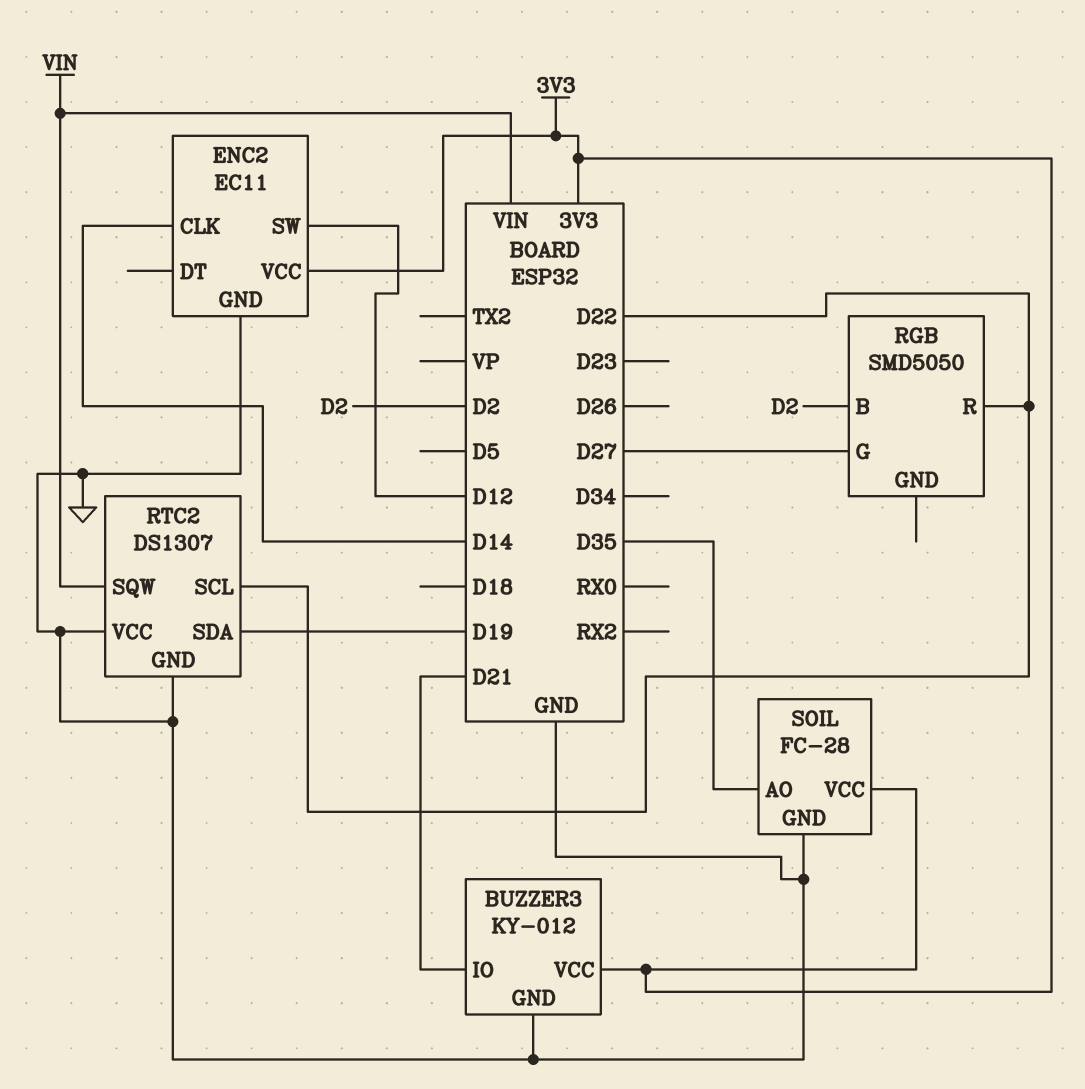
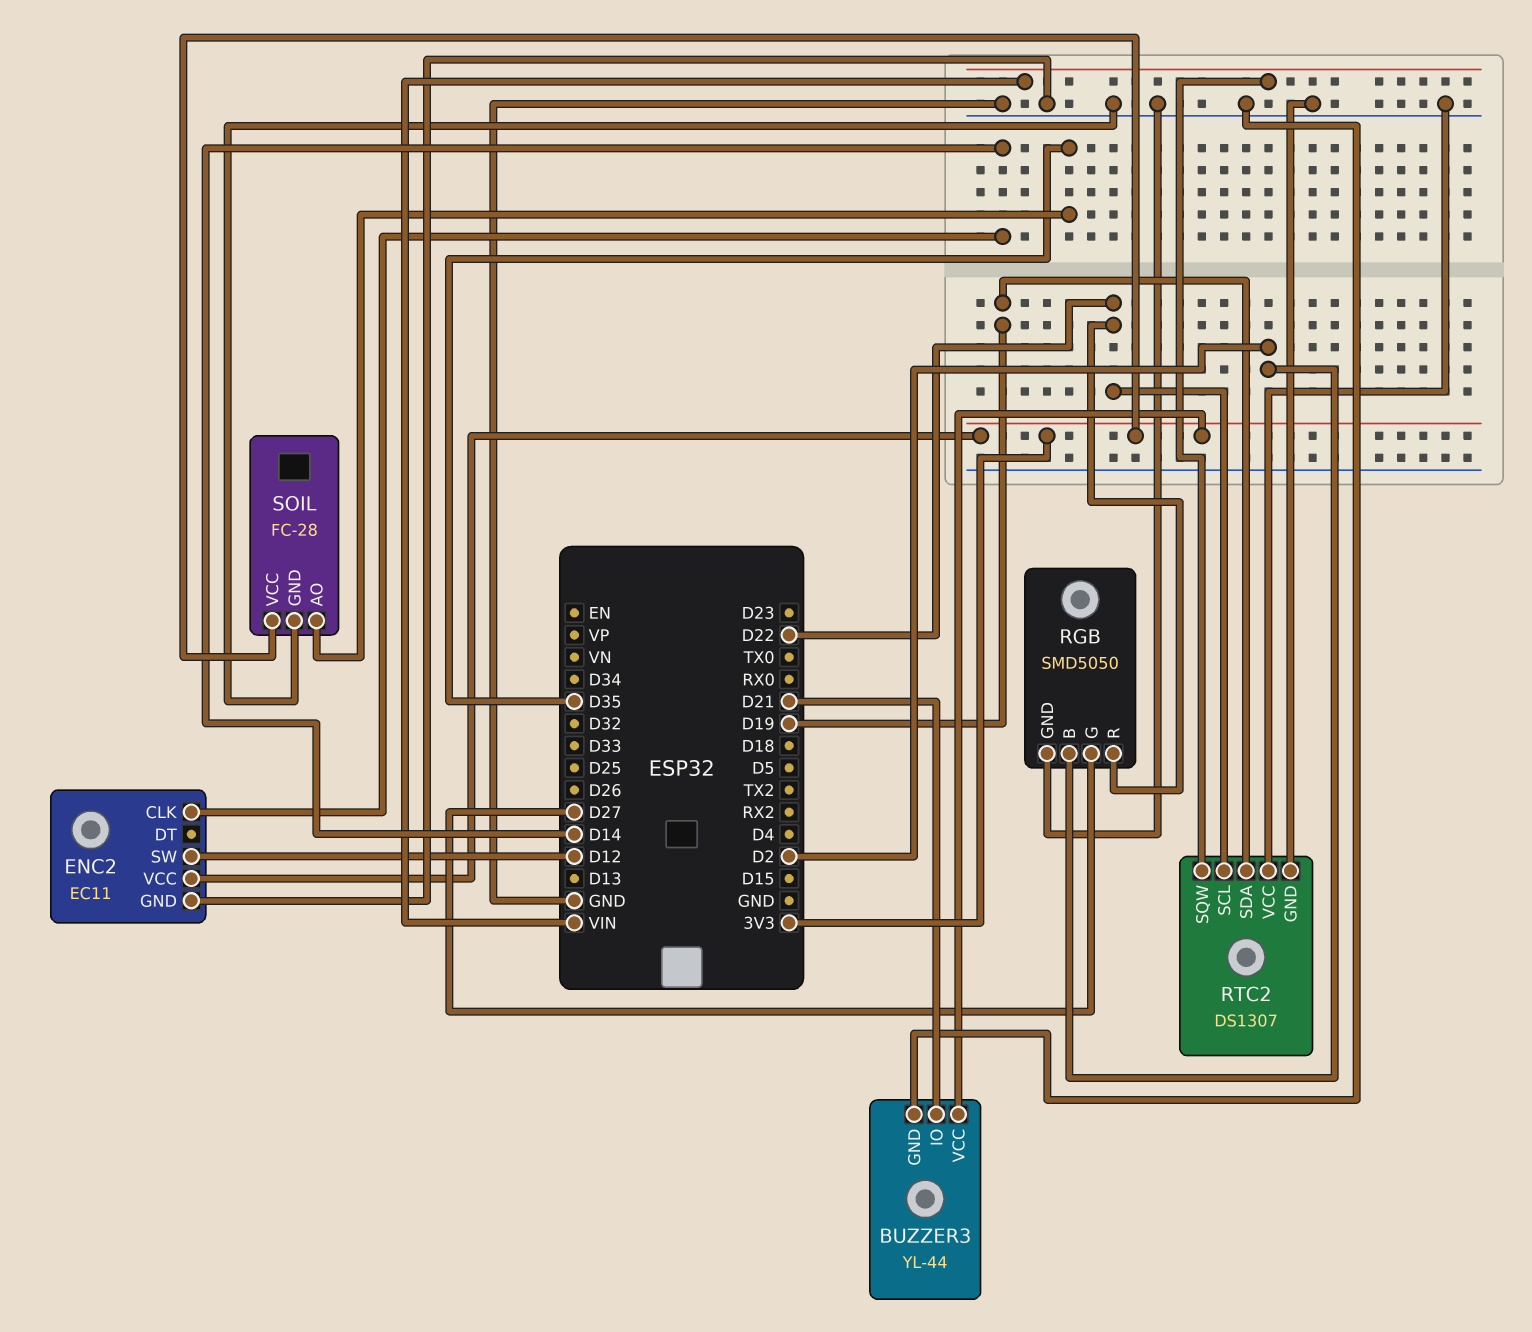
BUZZER3: KY-012 -> YL-44
RGB pin GND: none -> GND

